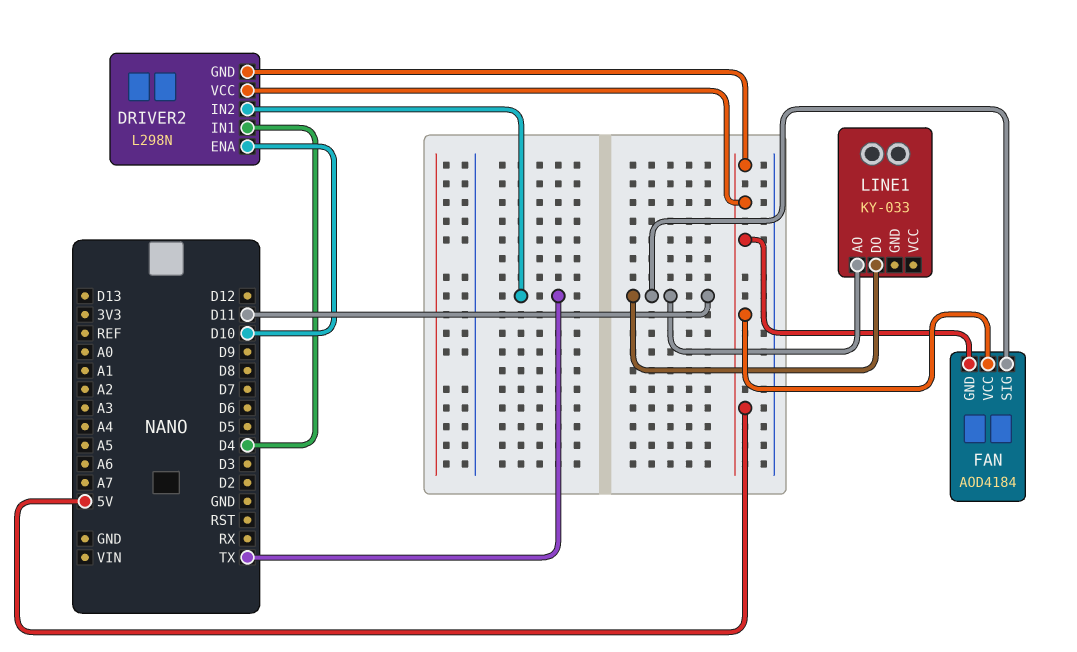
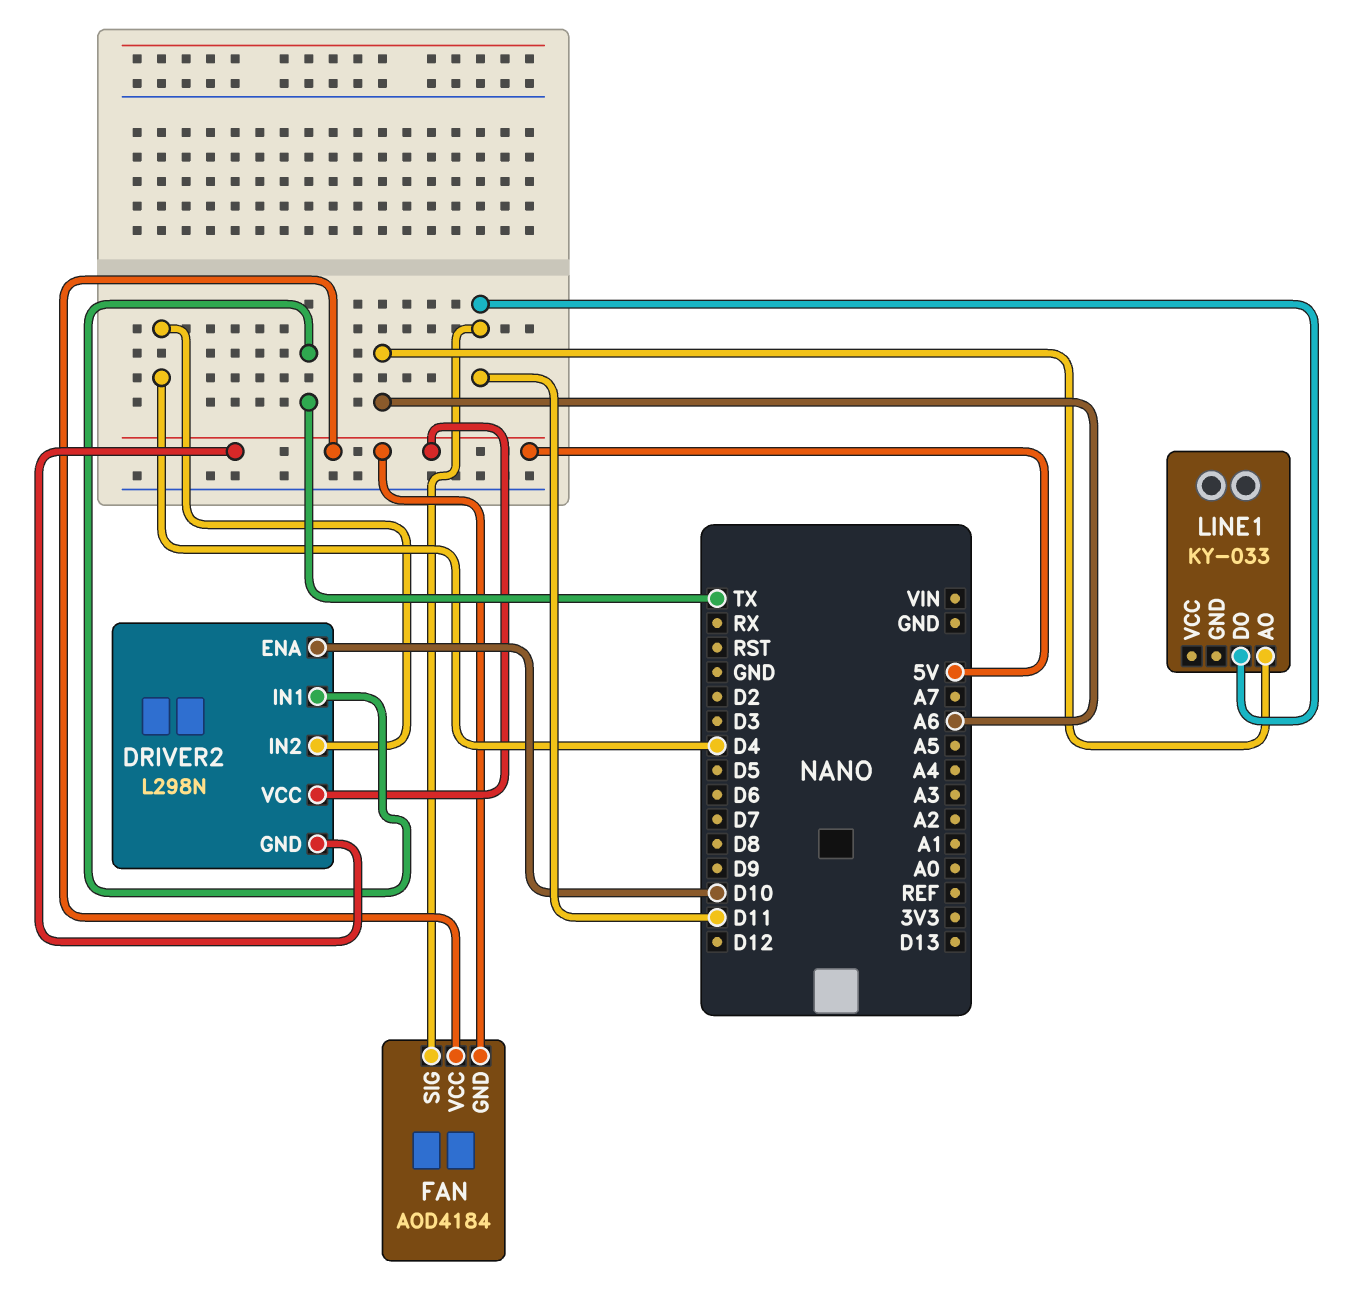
DRIVER2 pin IN1: D4 -> TX
DRIVER2 pin IN2: TX -> D4
LINE1 pin AO: D11 -> A6

